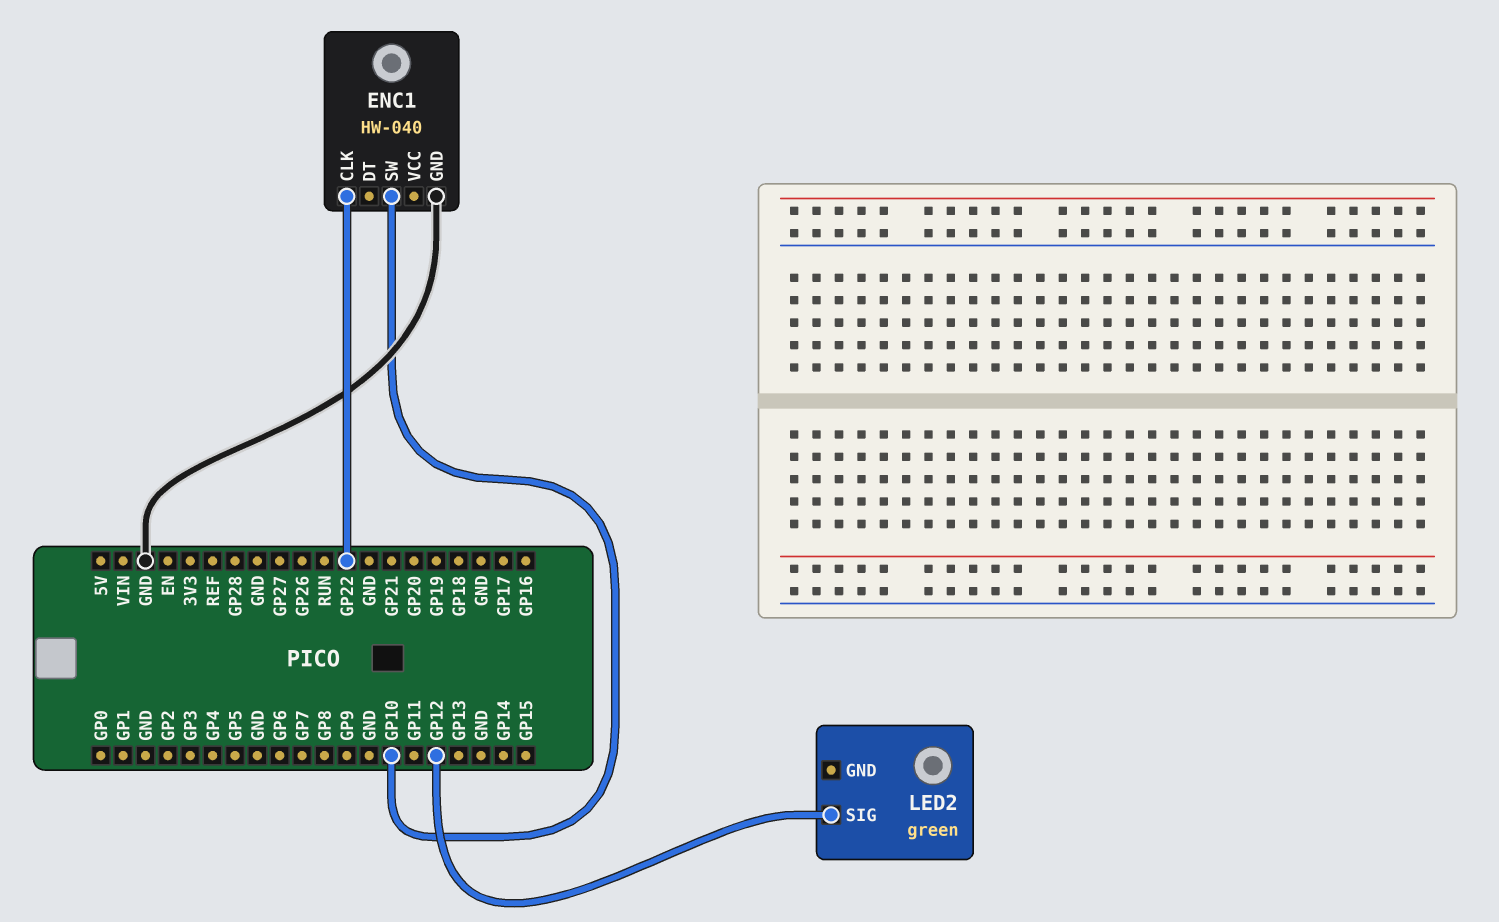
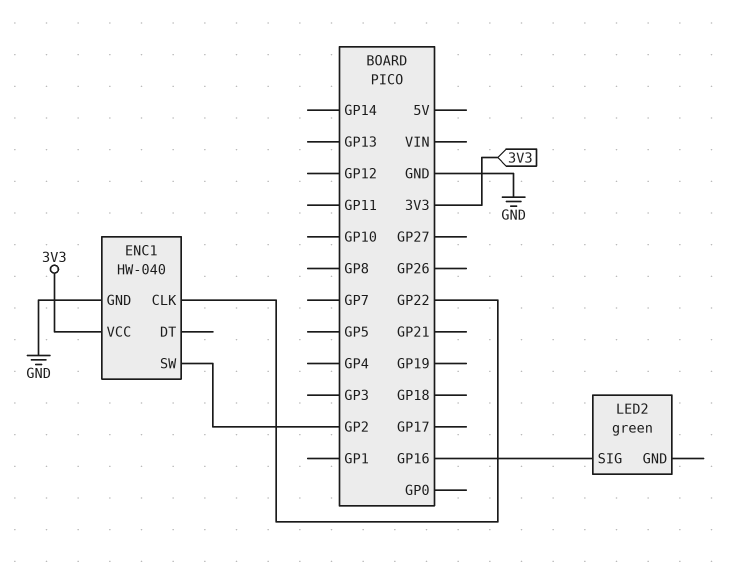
ENC1 pin SW: GP10 -> GP2
ENC1 pin VCC: none -> 3V3
LED2 pin SIG: GP12 -> GP16

